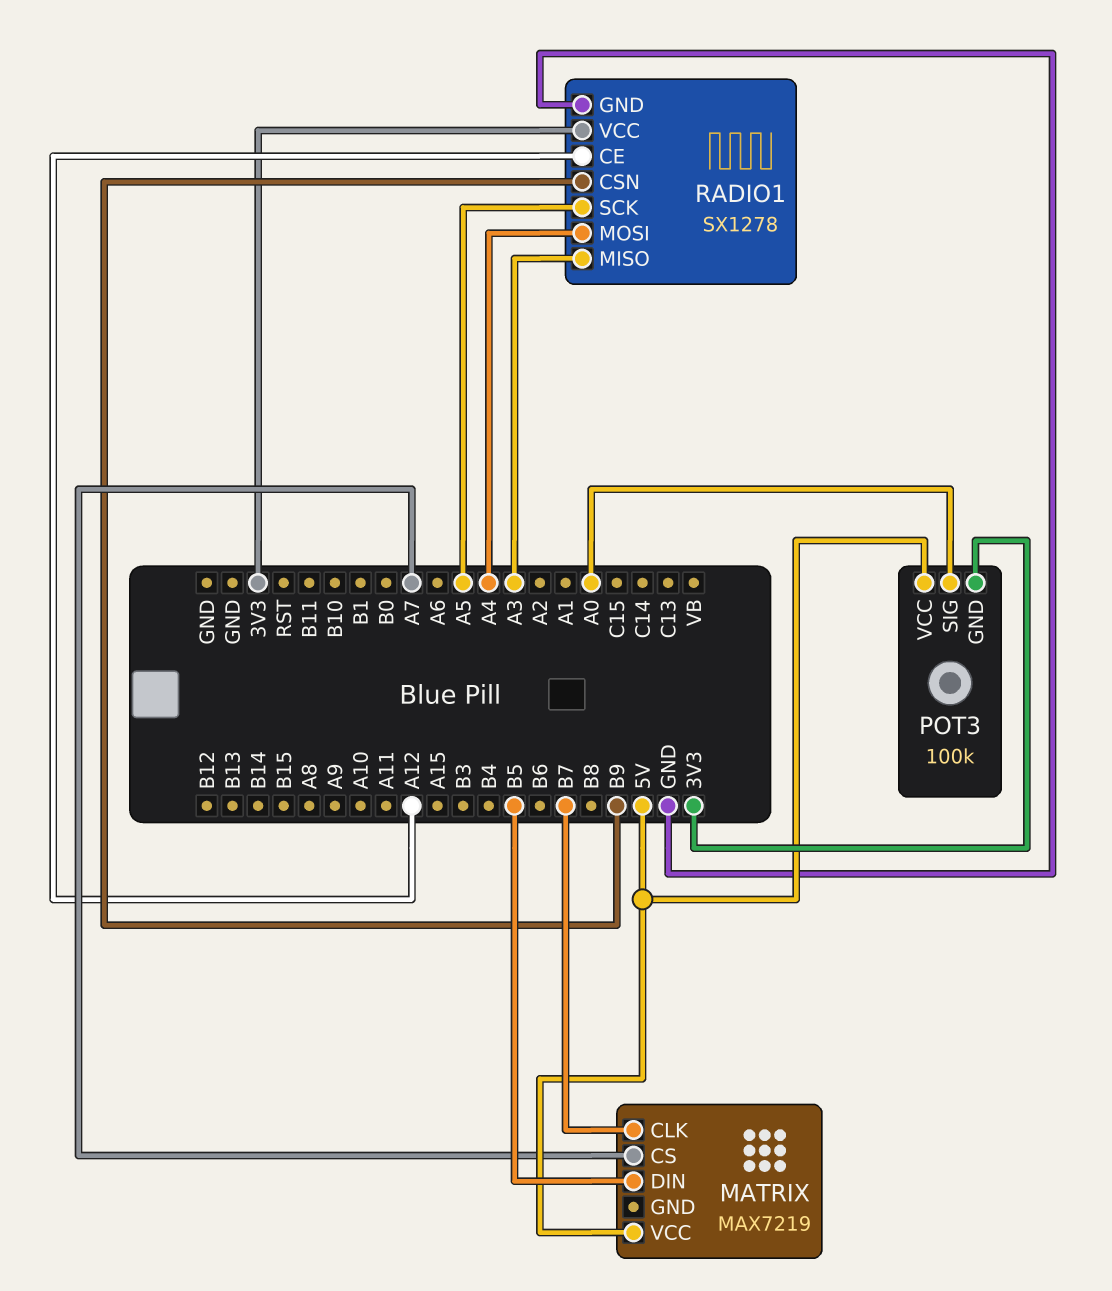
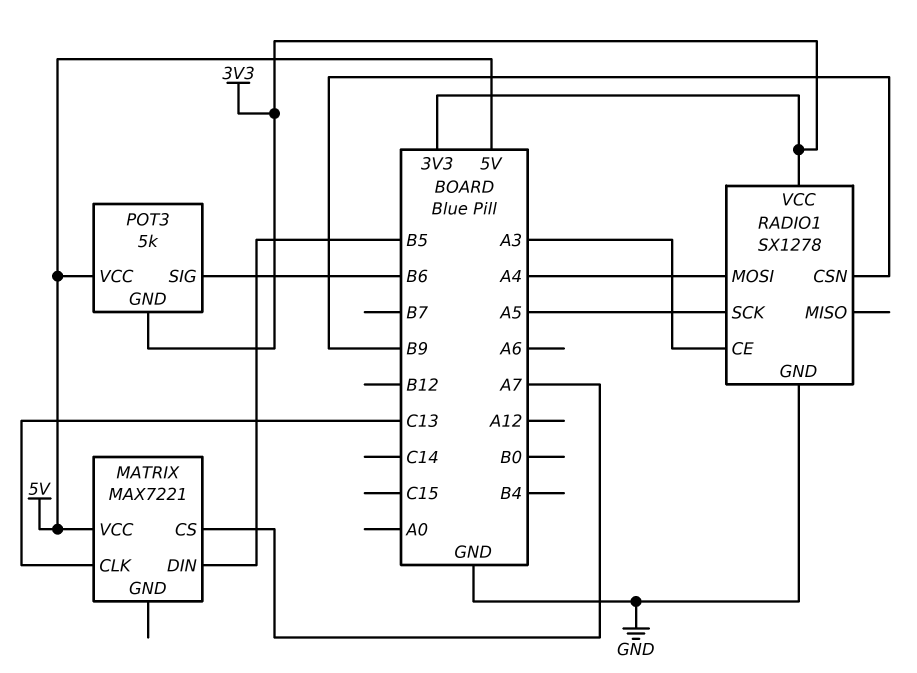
MATRIX: MAX7219 -> MAX7221
MATRIX pin CLK: B7 -> C13
POT3: 100k -> 5k
POT3 pin SIG: A0 -> B6
RADIO1 pin CE: A12 -> A3
RADIO1 pin MISO: A3 -> none

